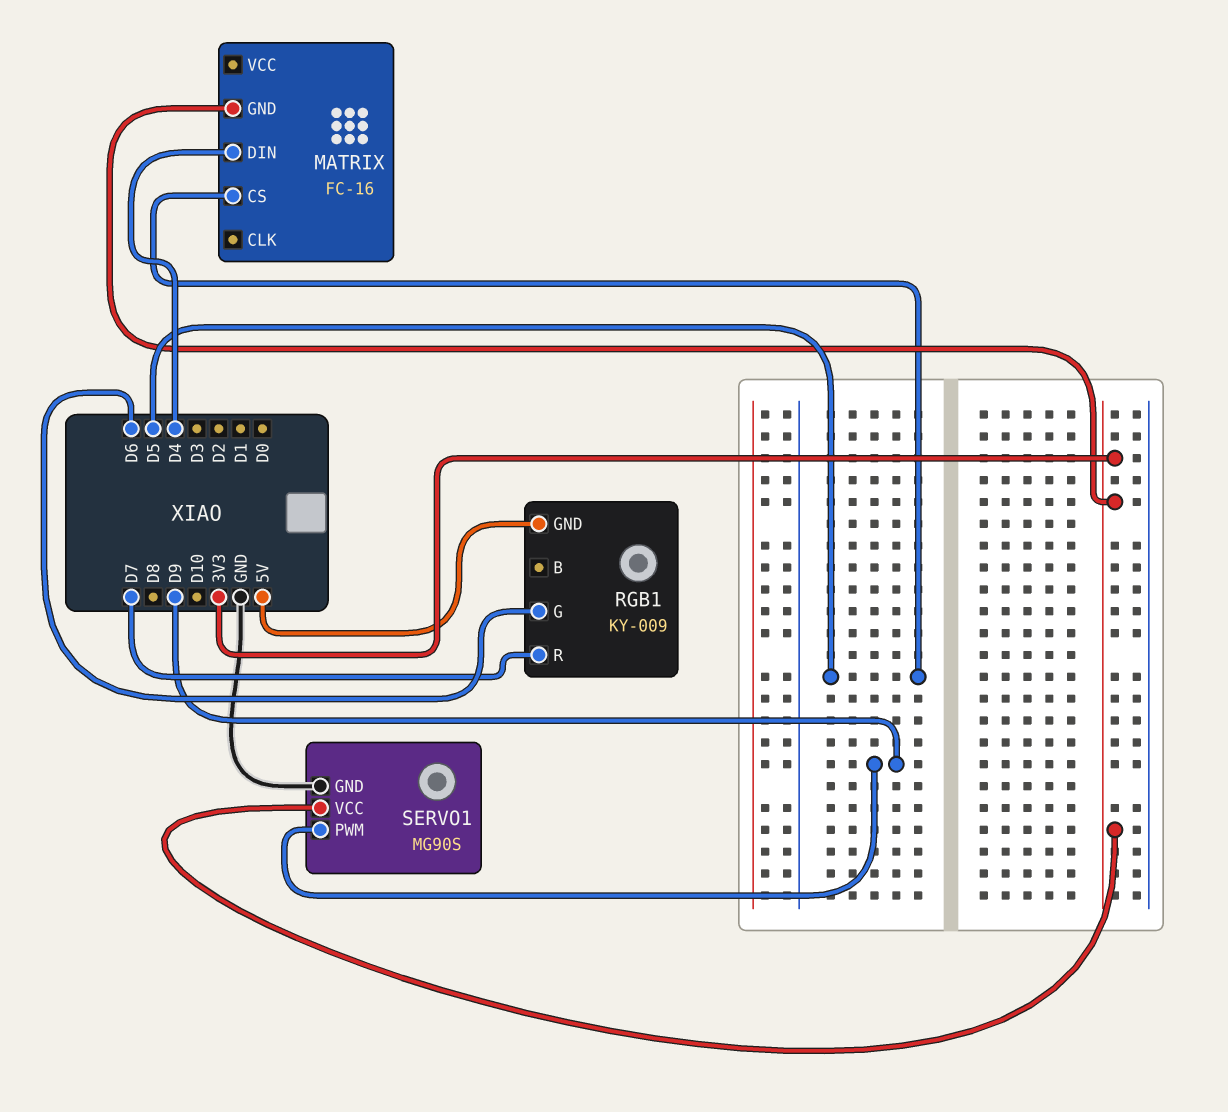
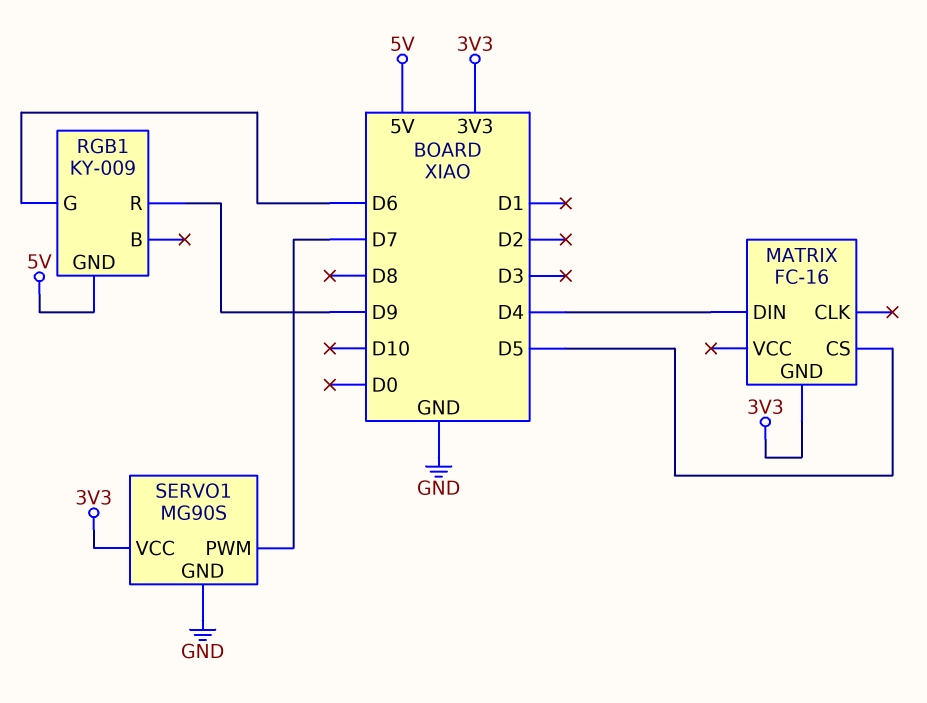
RGB1 pin R: D7 -> D9
SERVO1 pin PWM: D9 -> D7

